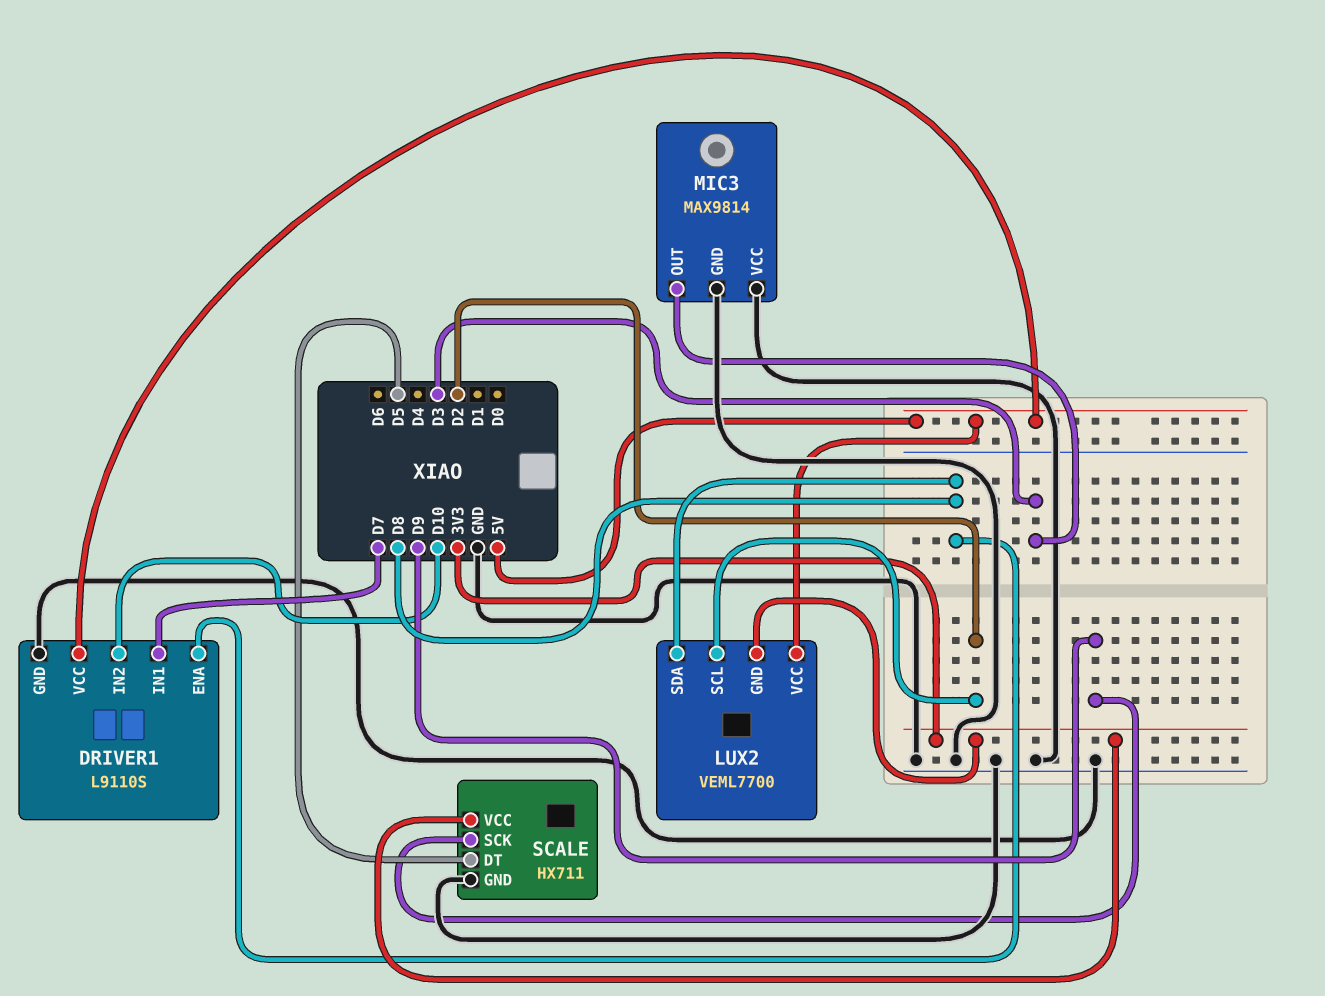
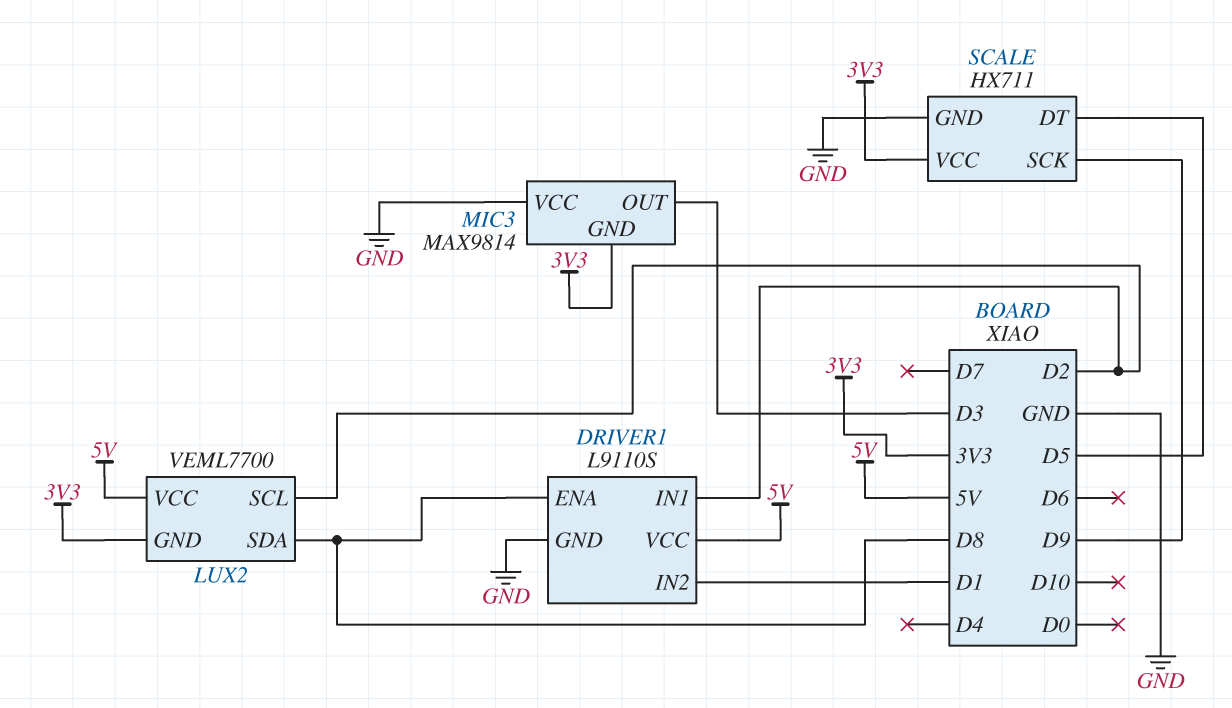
DRIVER1 pin IN1: D7 -> D2
DRIVER1 pin IN2: D10 -> D1
MIC3 pin GND: GND -> 3V3

